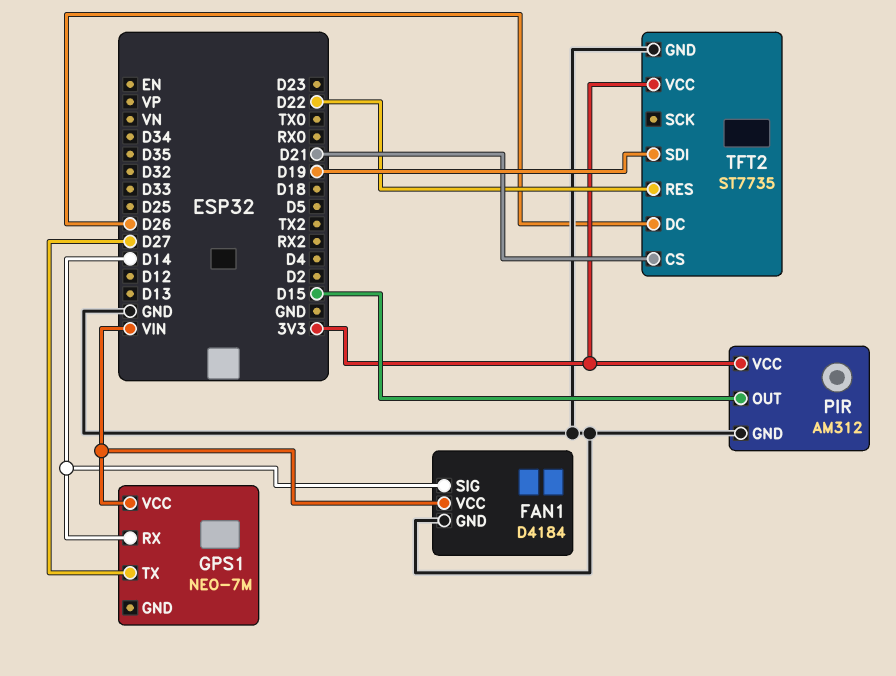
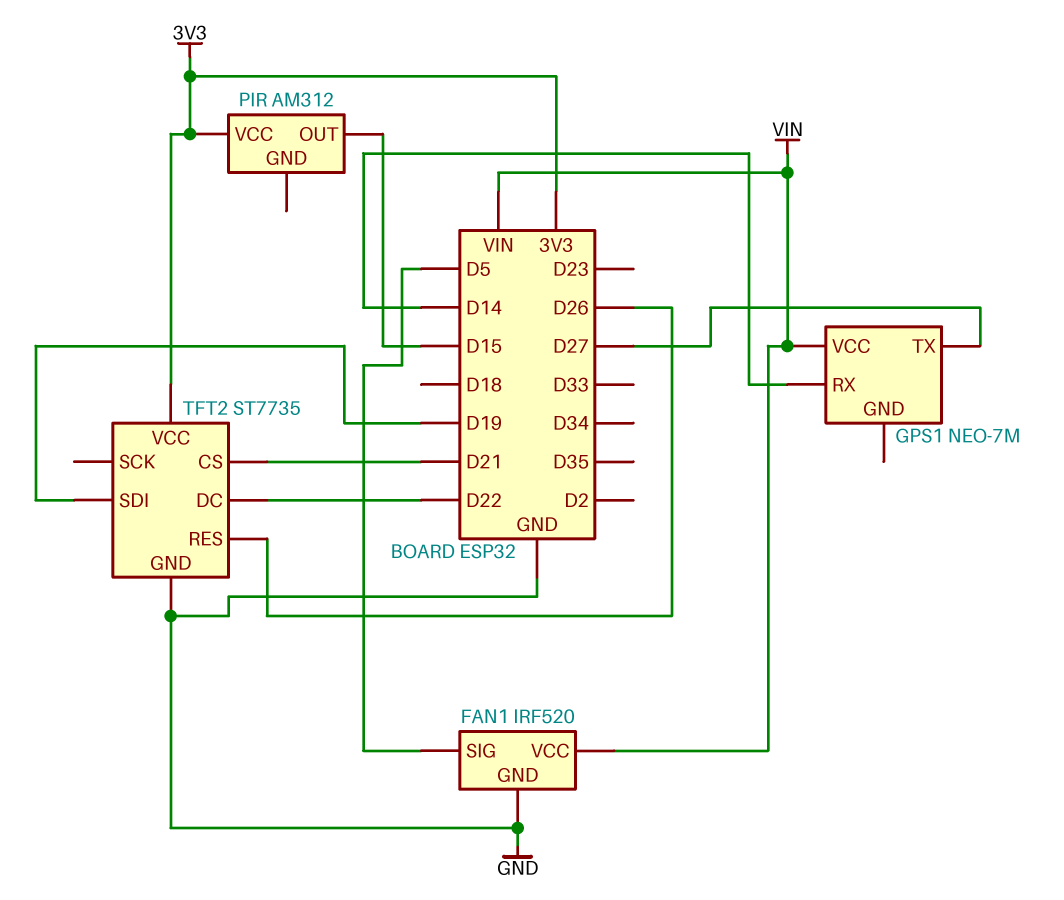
FAN1: D4184 -> IRF520
FAN1 pin SIG: D14 -> D5
PIR pin GND: GND -> none
TFT2 pin DC: D26 -> D22
TFT2 pin RES: D22 -> D26

